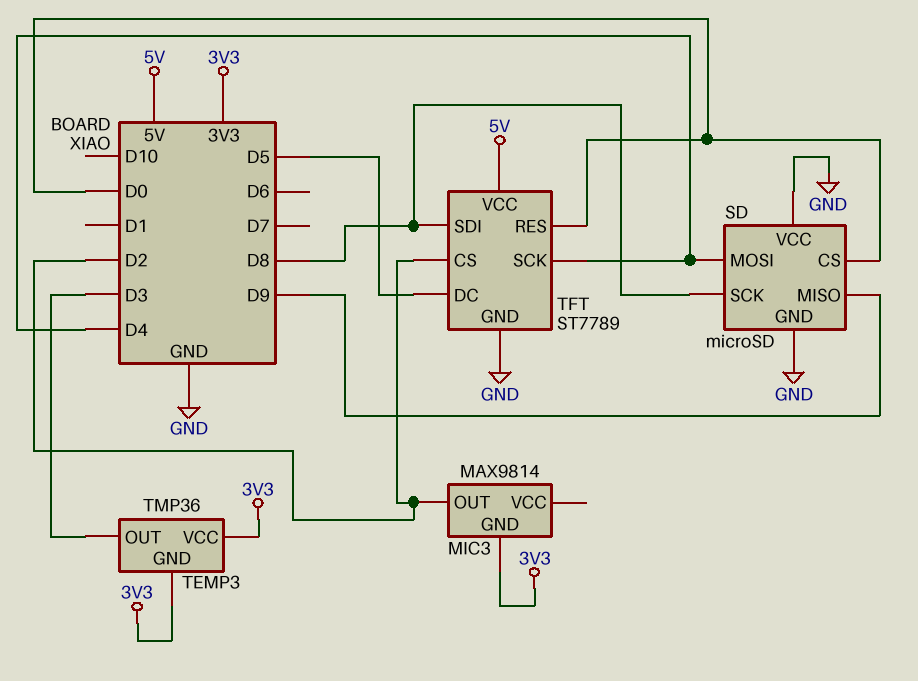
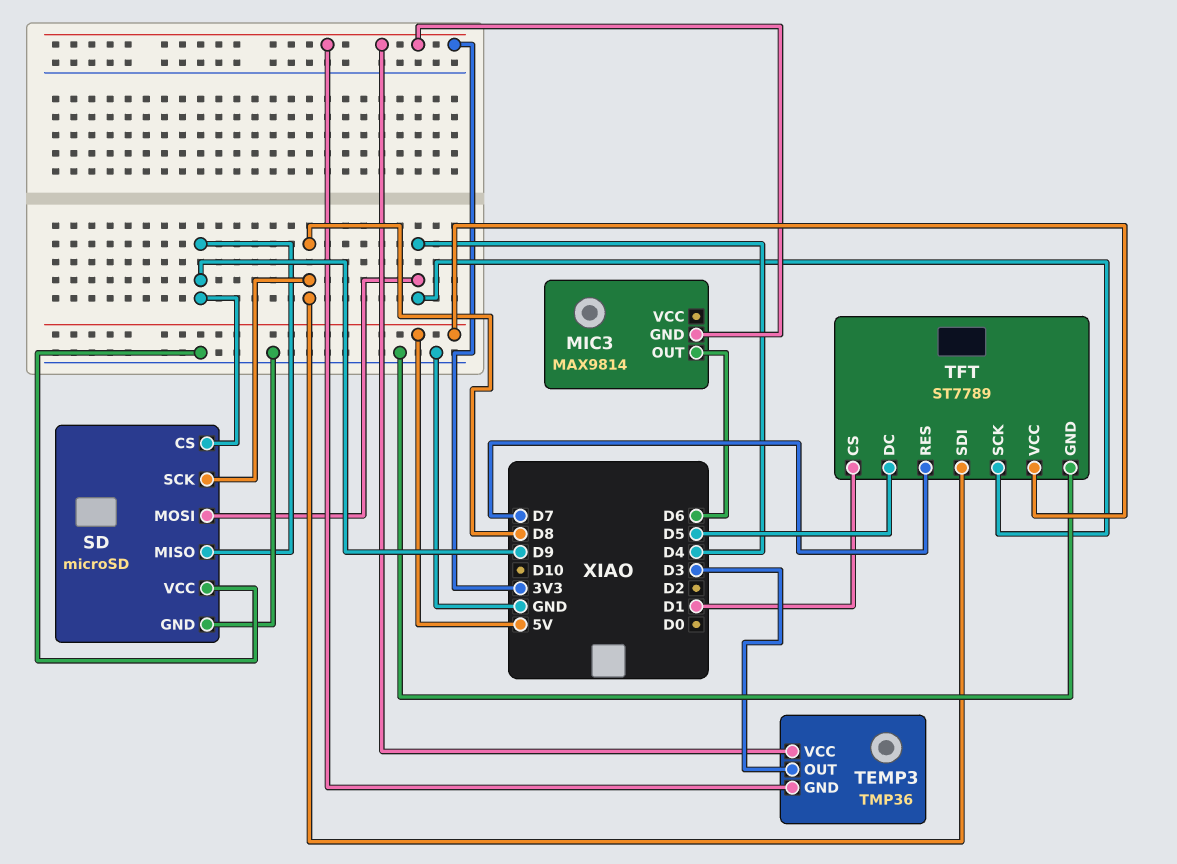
MIC3 pin OUT: D2 -> D6
SD pin CS: D0 -> D9
TFT pin CS: D2 -> D1
TFT pin RES: D0 -> D7

